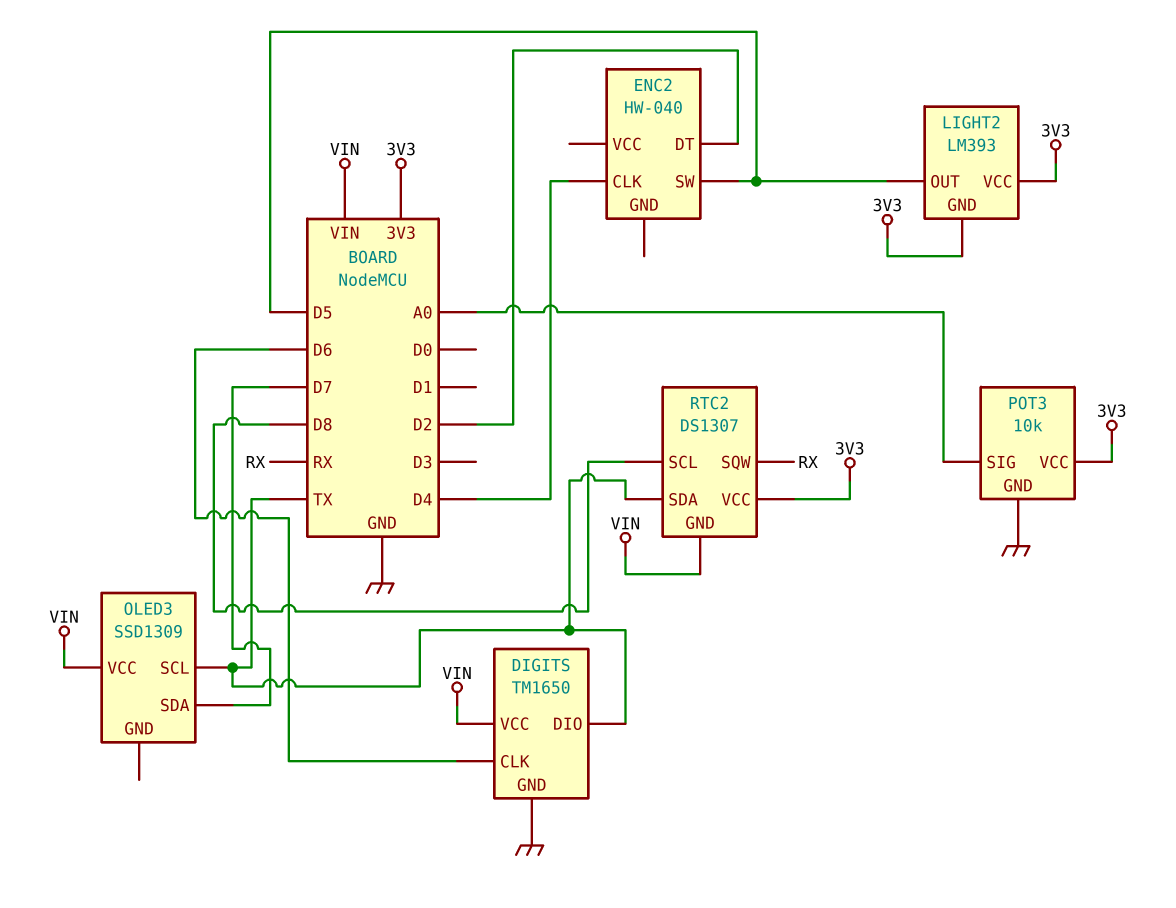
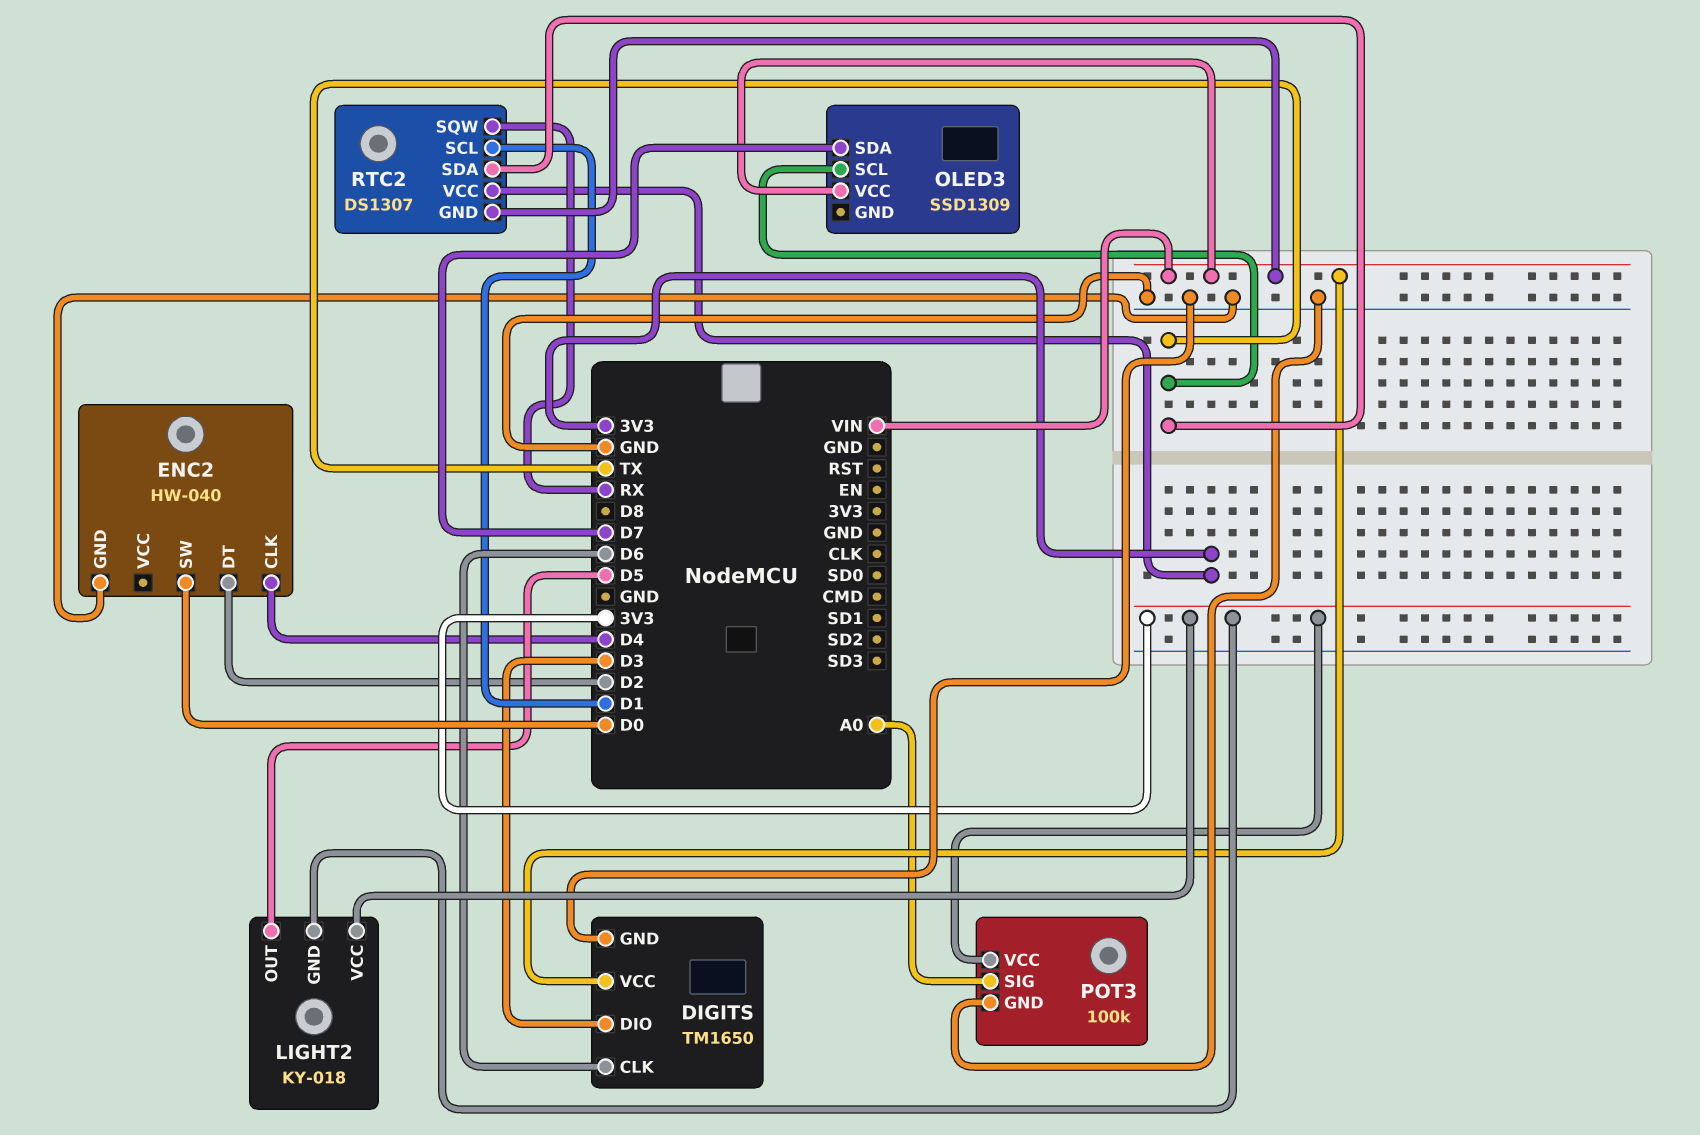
DIGITS pin DIO: TX -> D3
ENC2 pin GND: none -> GND
ENC2 pin SW: D5 -> D0
LIGHT2: LM393 -> KY-018
POT3: 10k -> 100k
RTC2 pin SCL: D8 -> D1

